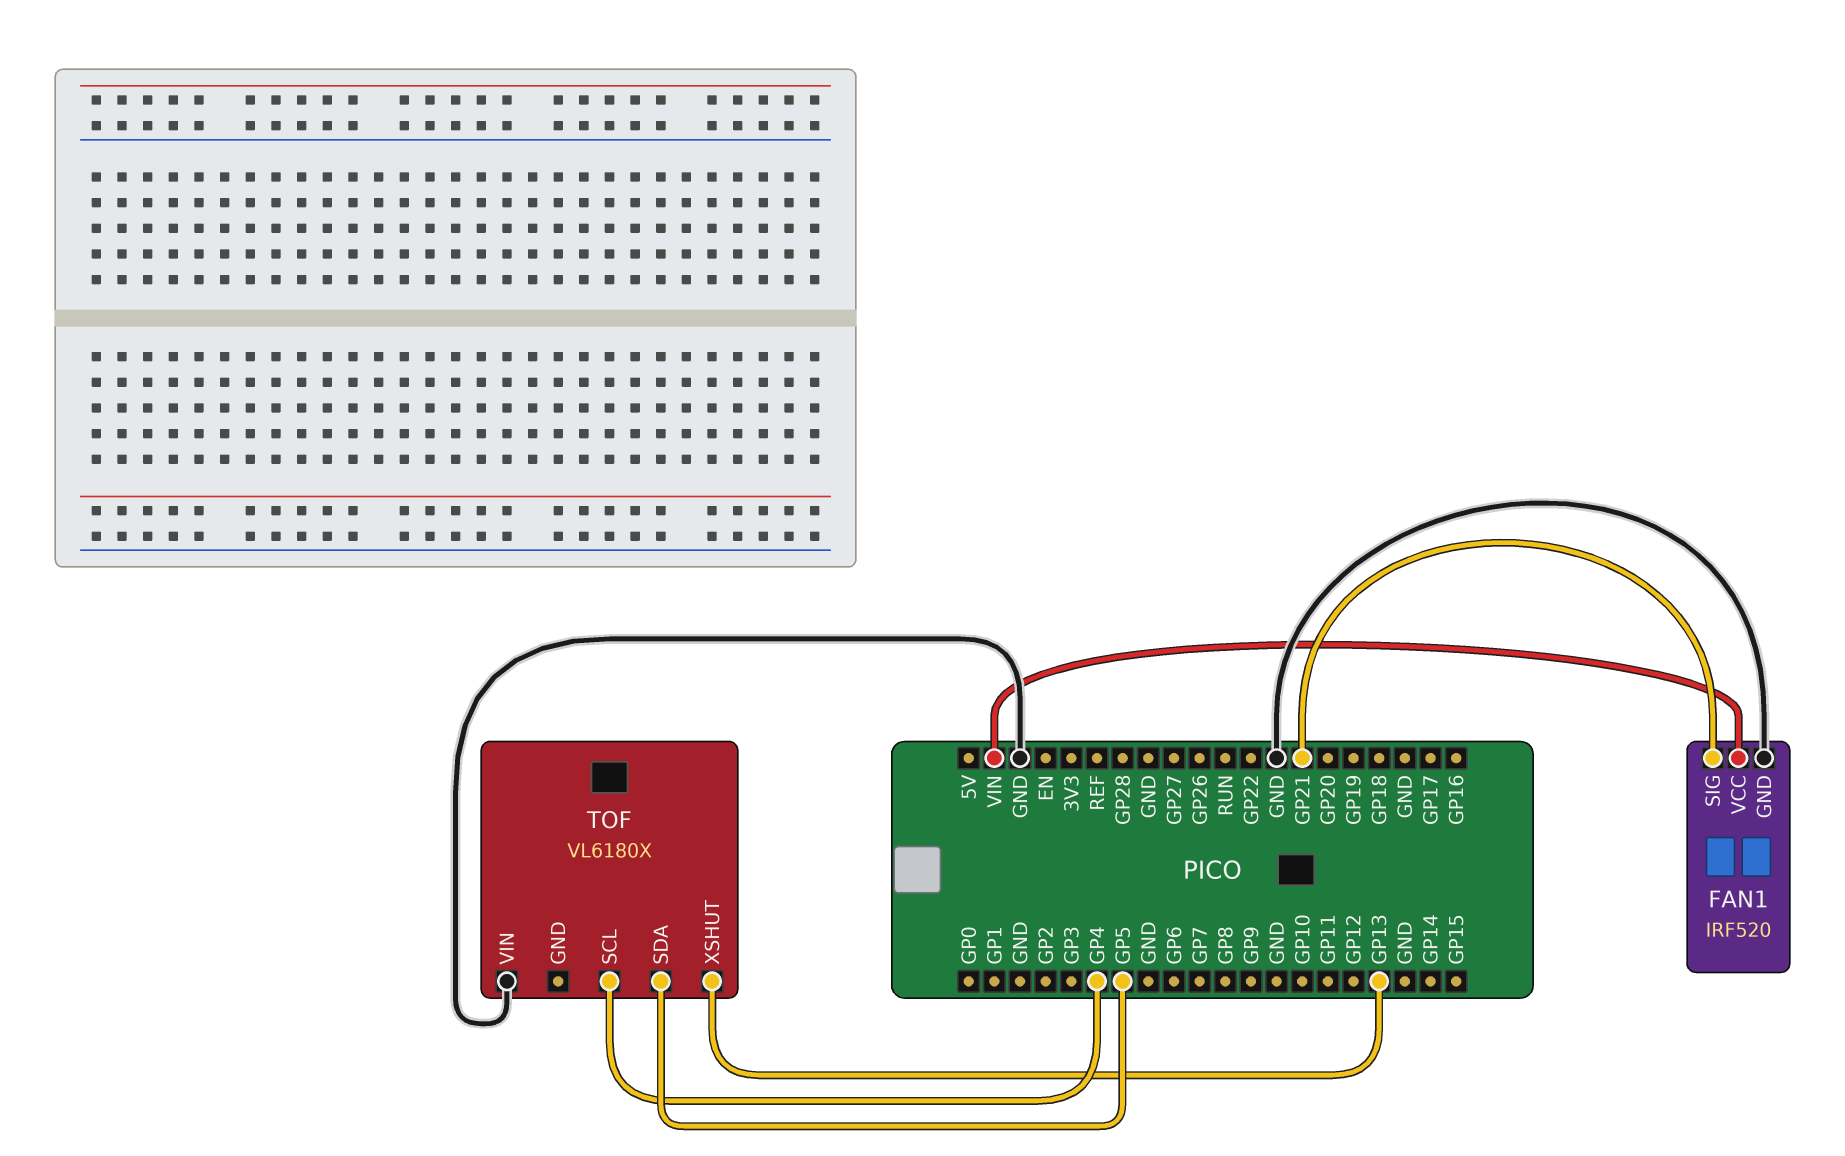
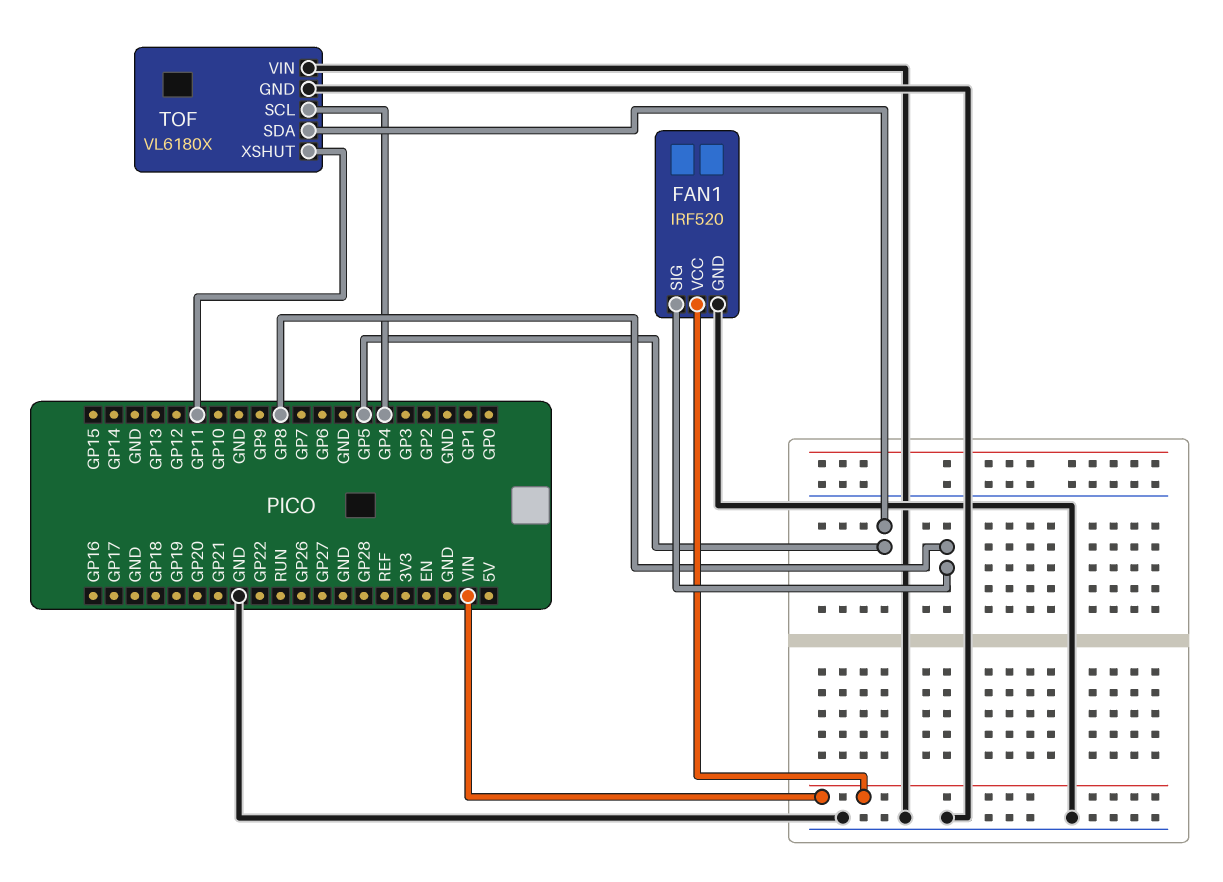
FAN1 pin SIG: GP21 -> GP8
TOF pin GND: none -> GND
TOF pin XSHUT: GP13 -> GP11

